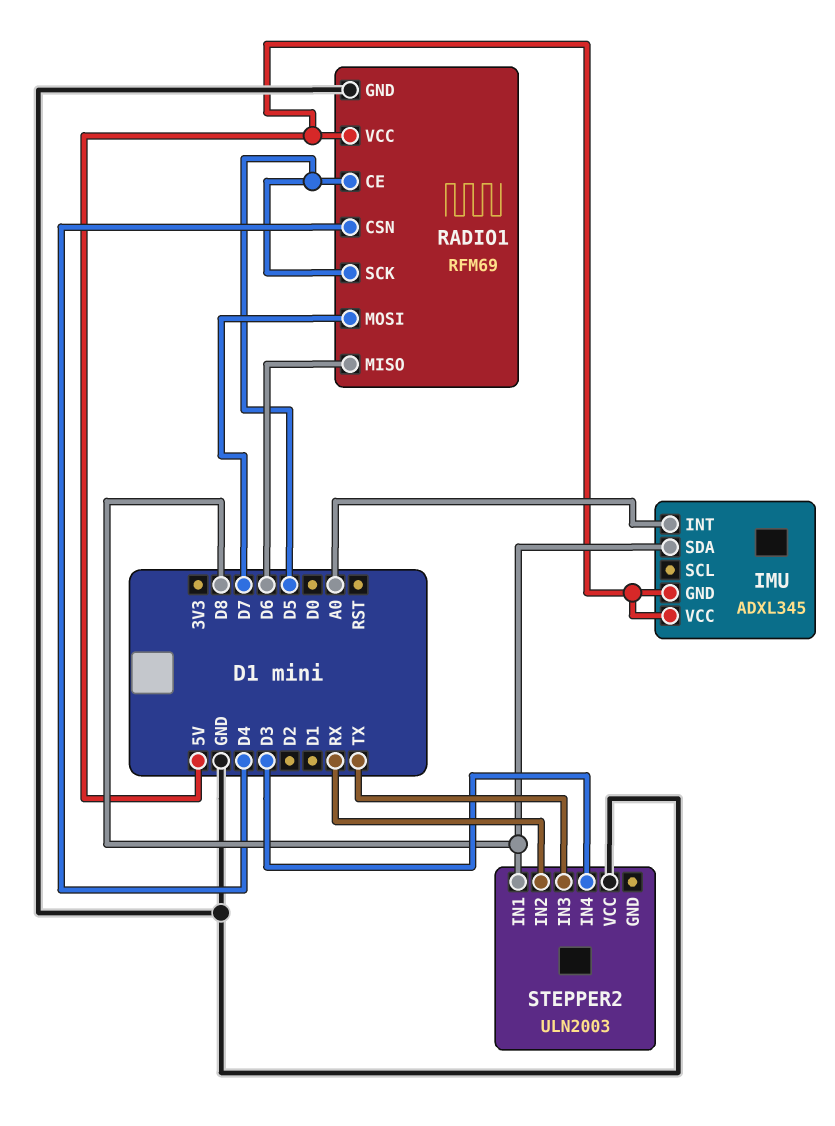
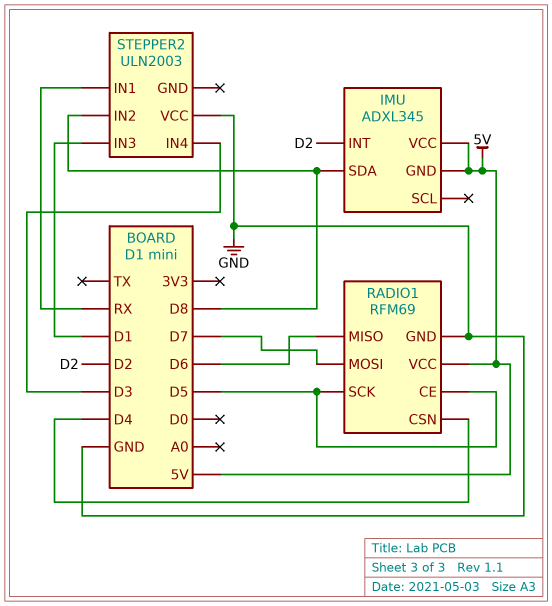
IMU pin INT: A0 -> D2
STEPPER2 pin IN1: D8 -> RX
STEPPER2 pin IN2: RX -> D8
STEPPER2 pin IN3: TX -> D1

